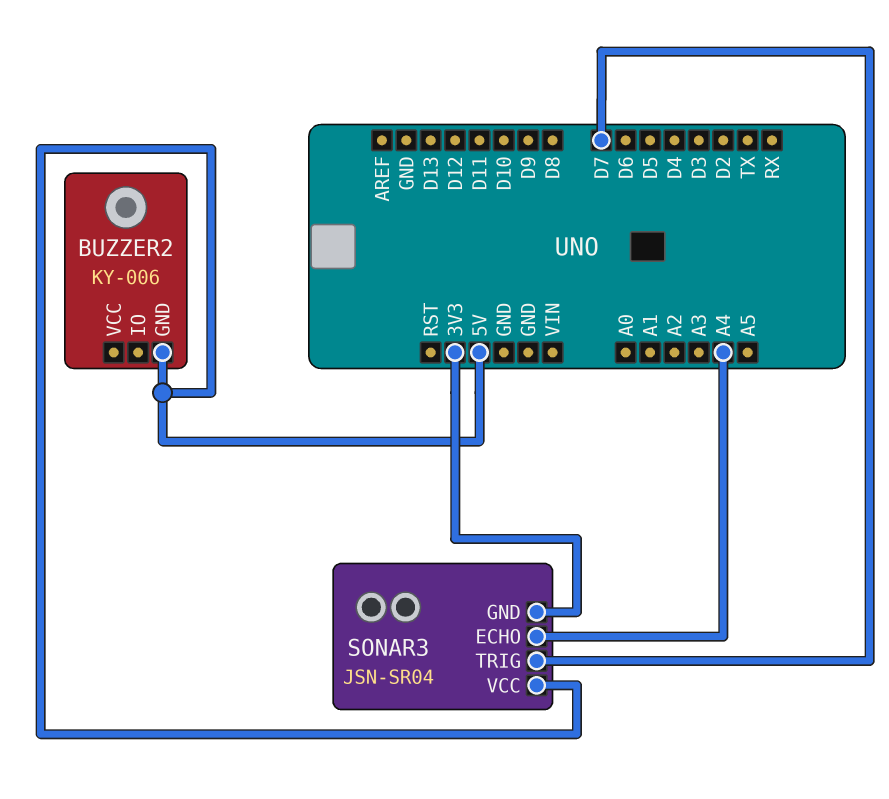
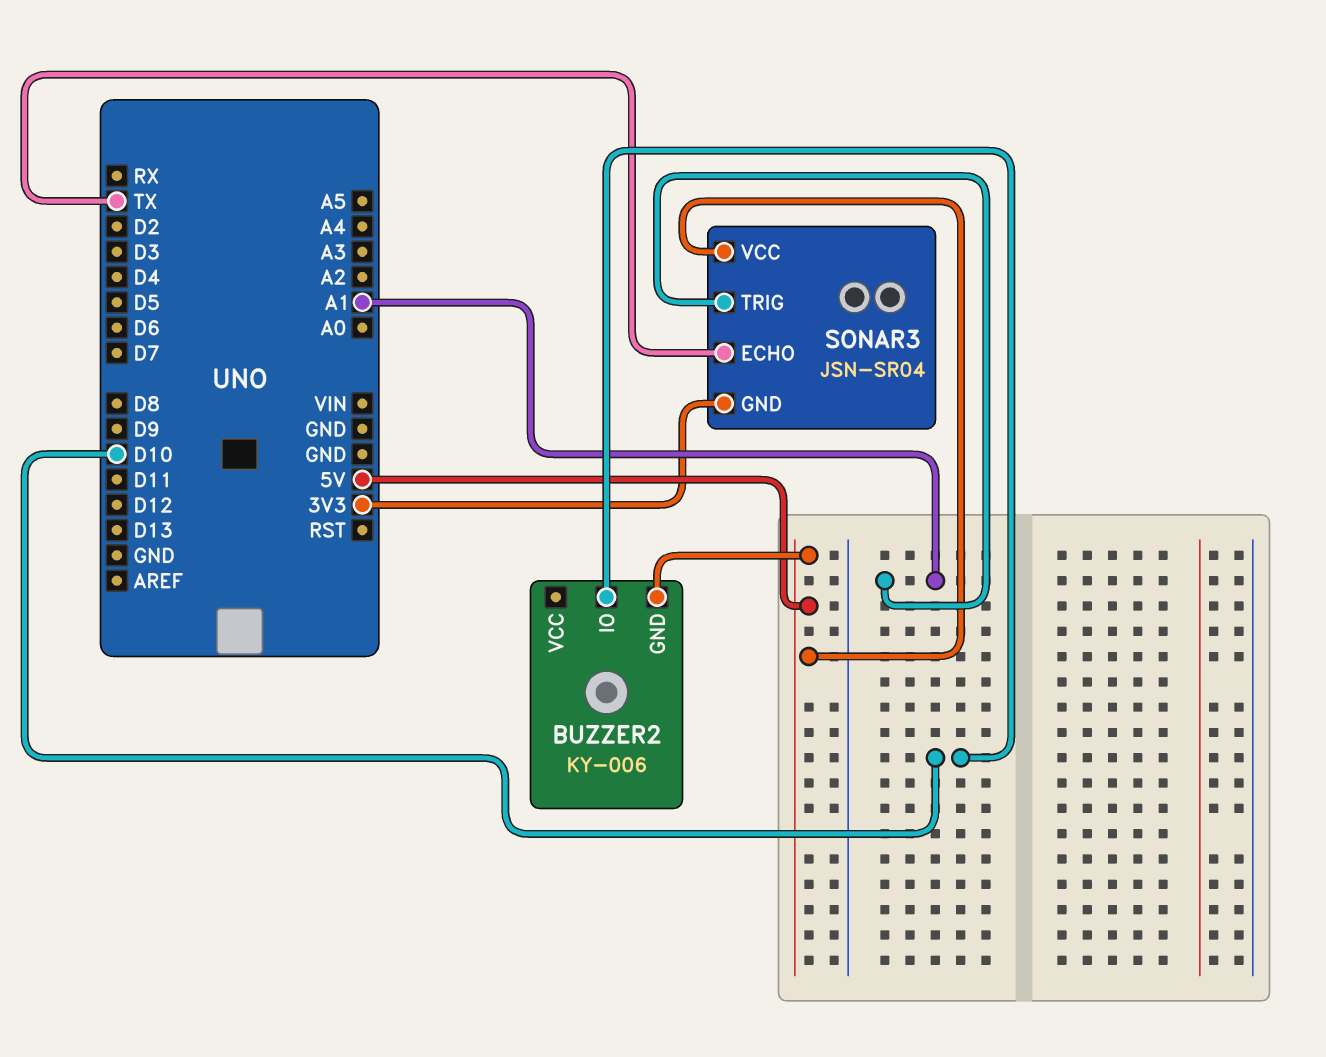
BUZZER2 pin IO: none -> D10
SONAR3 pin ECHO: A4 -> TX
SONAR3 pin TRIG: D7 -> A1

